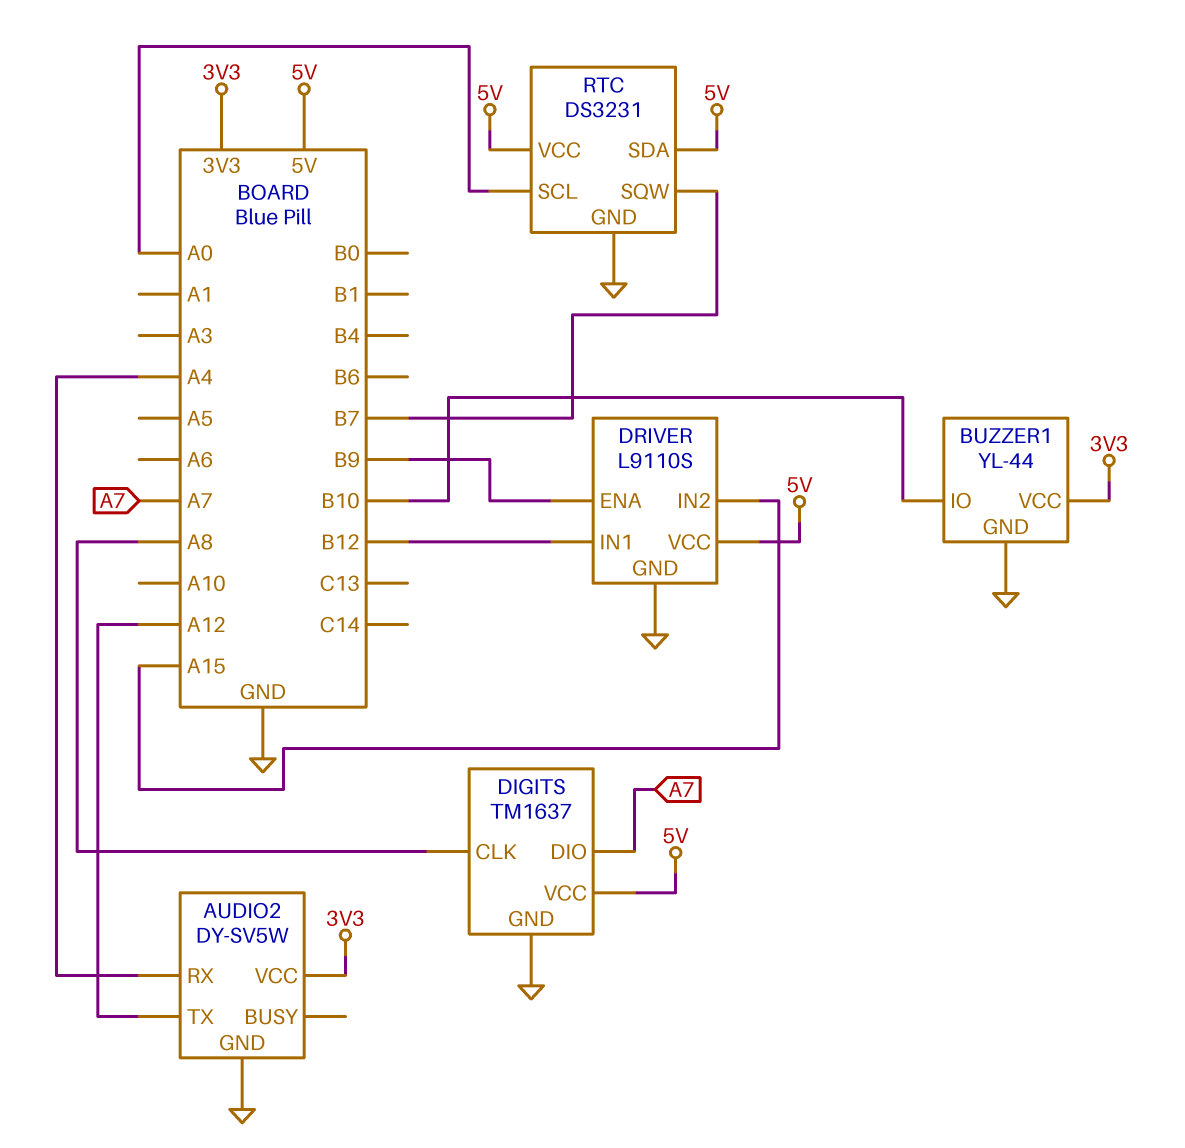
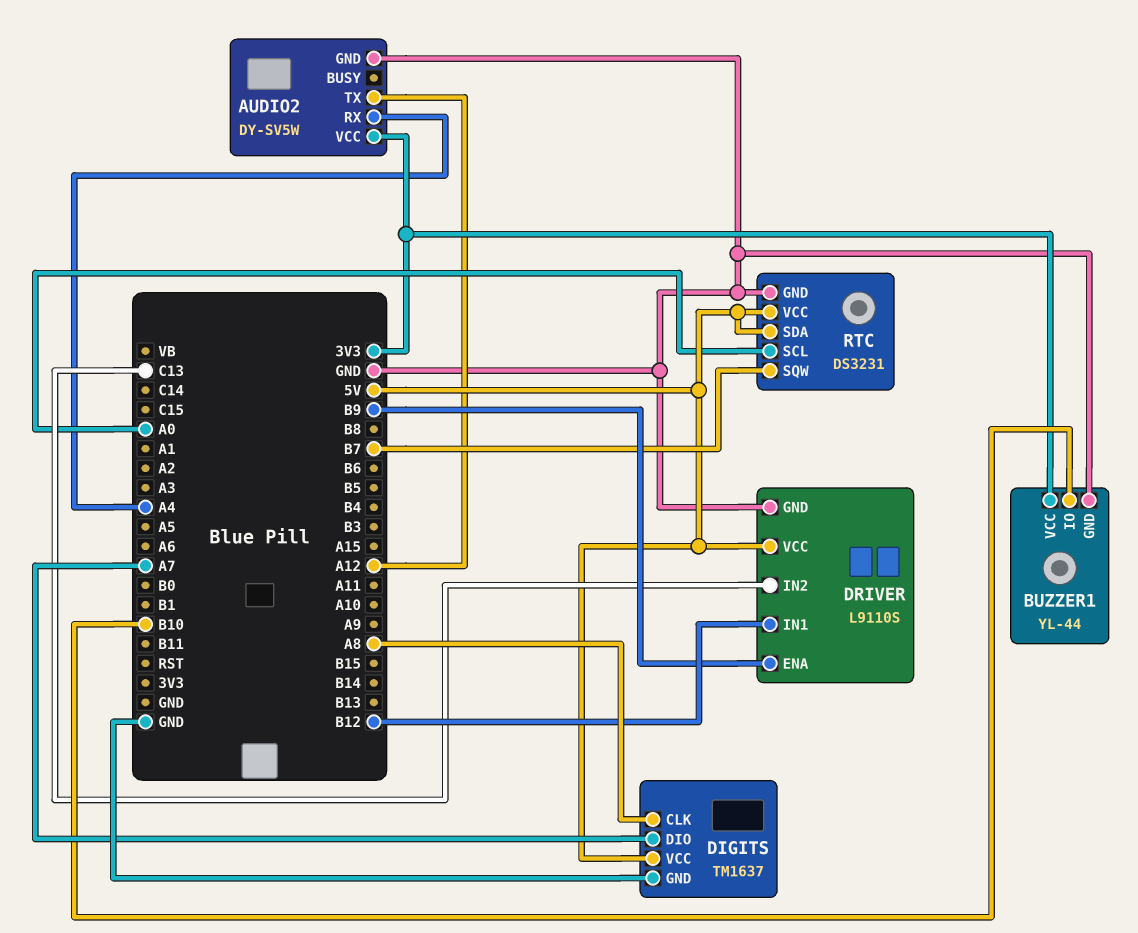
DRIVER pin IN2: A15 -> C13

